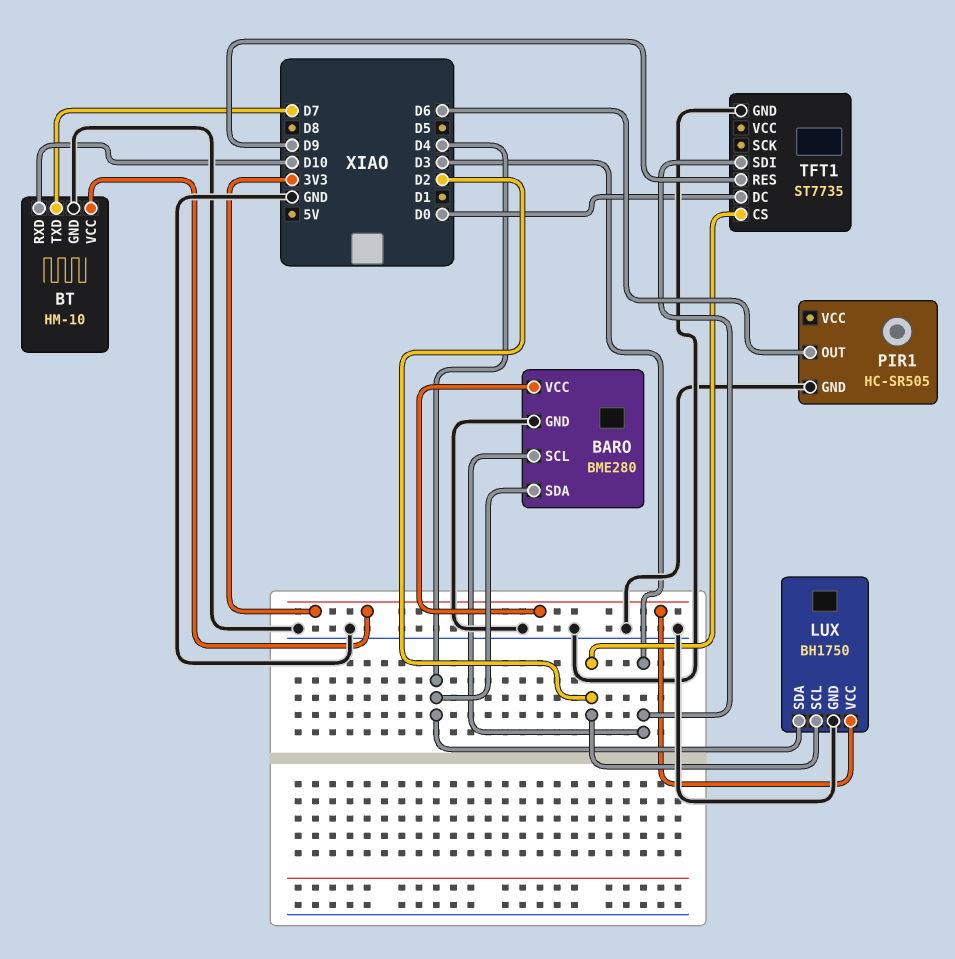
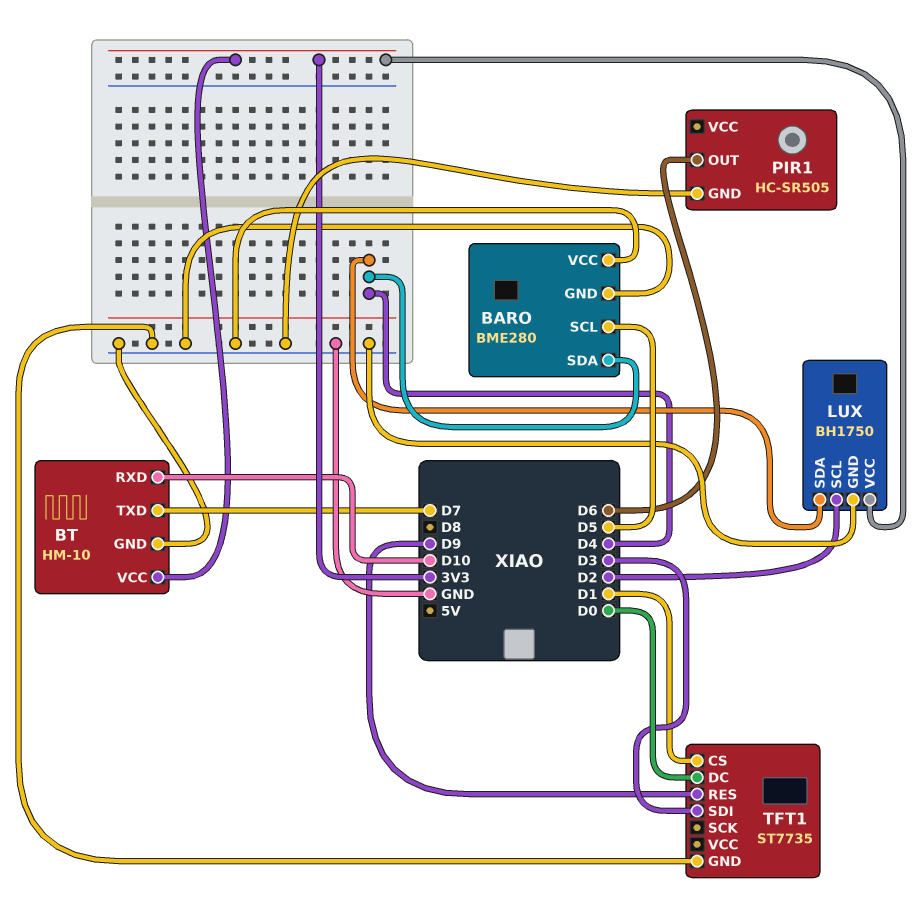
BARO pin SCL: D3 -> D5
BARO pin VCC: 3V3 -> GND
TFT1 pin CS: D2 -> D1

